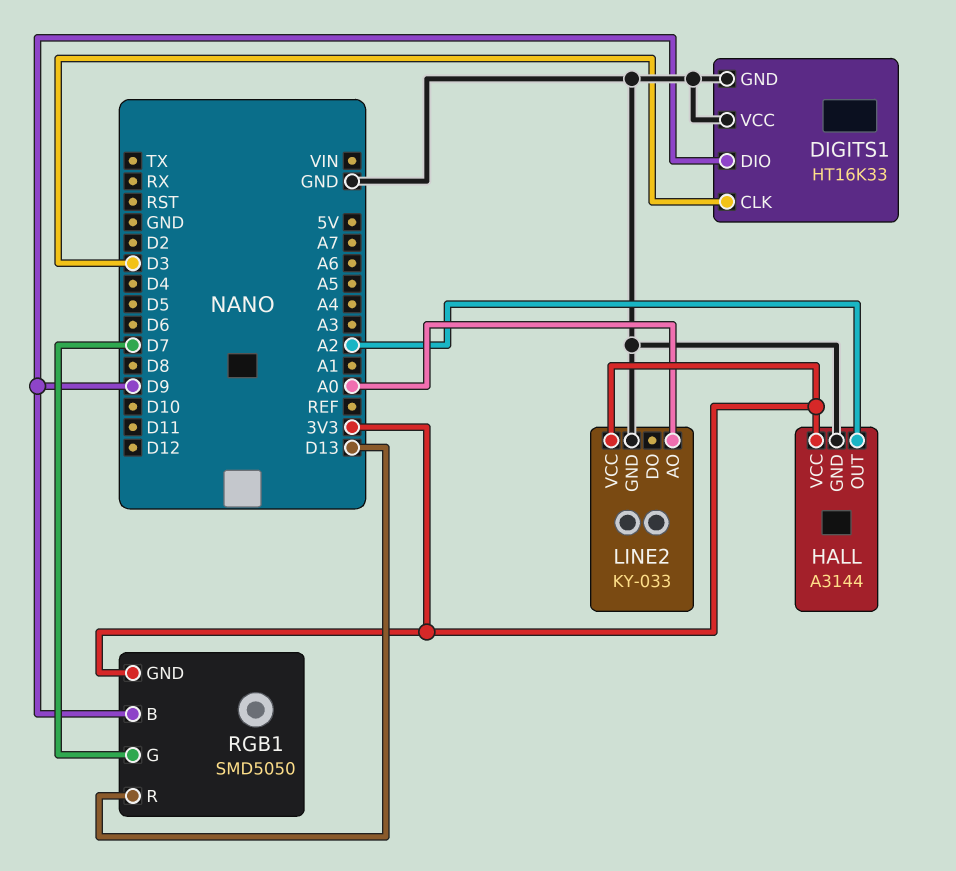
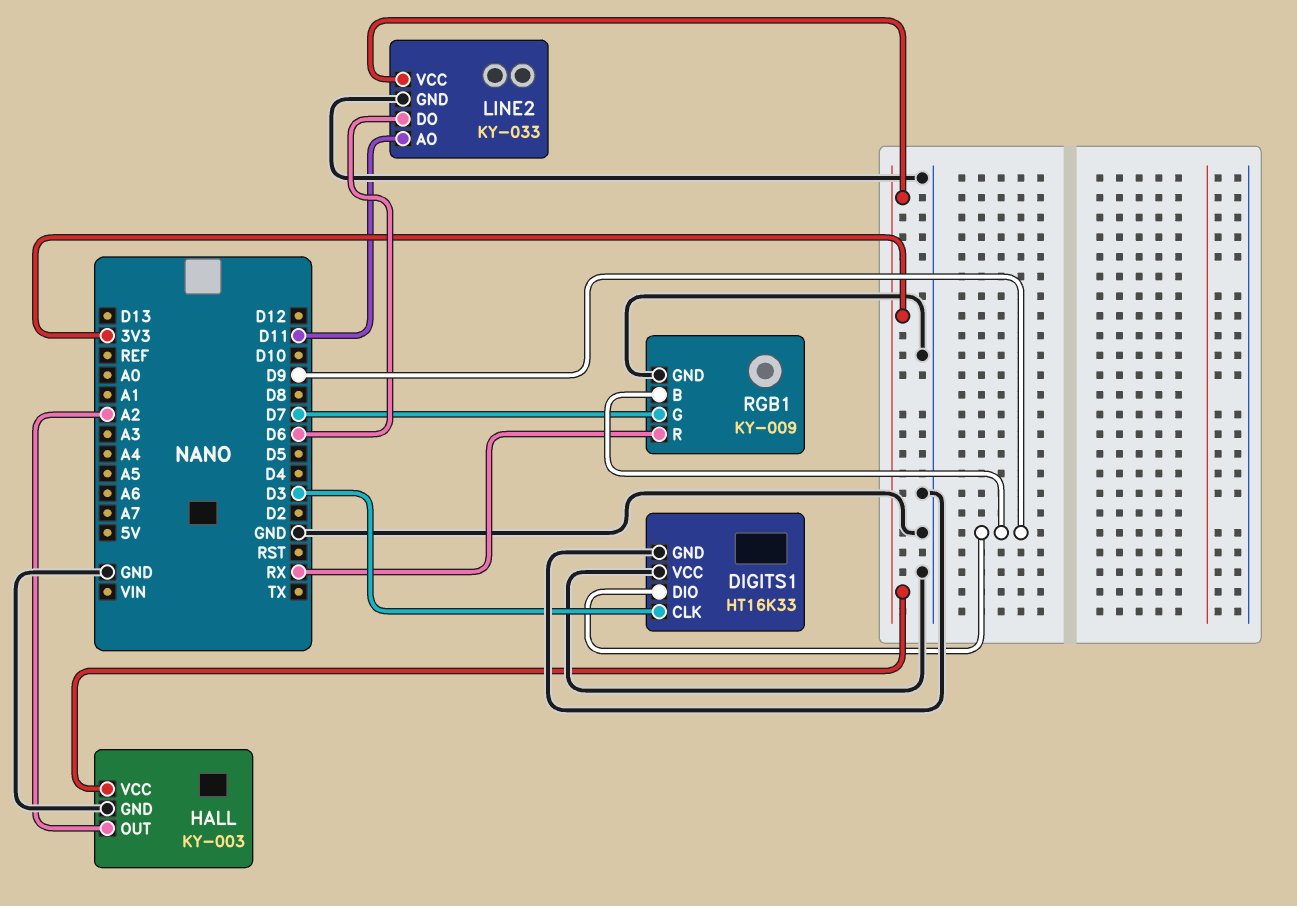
HALL: A3144 -> KY-003
LINE2 pin AO: A0 -> D11
LINE2 pin DO: none -> D6
RGB1: SMD5050 -> KY-009
RGB1 pin GND: 3V3 -> GND
RGB1 pin R: D13 -> RX

